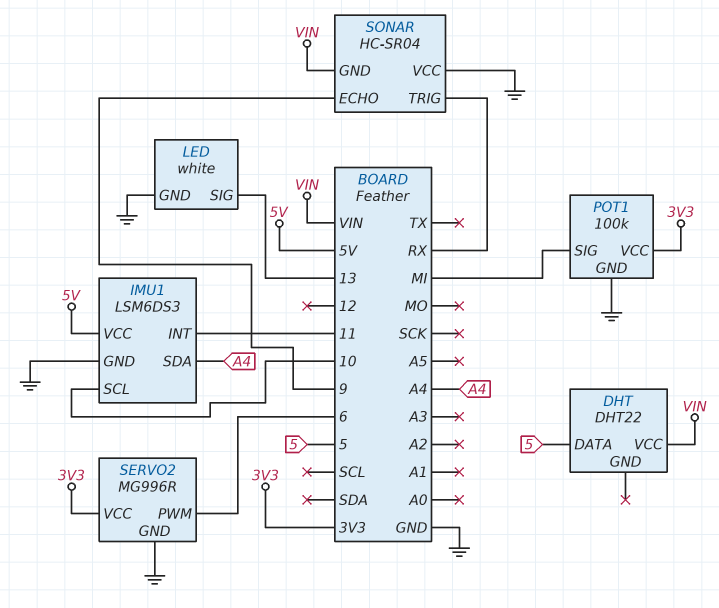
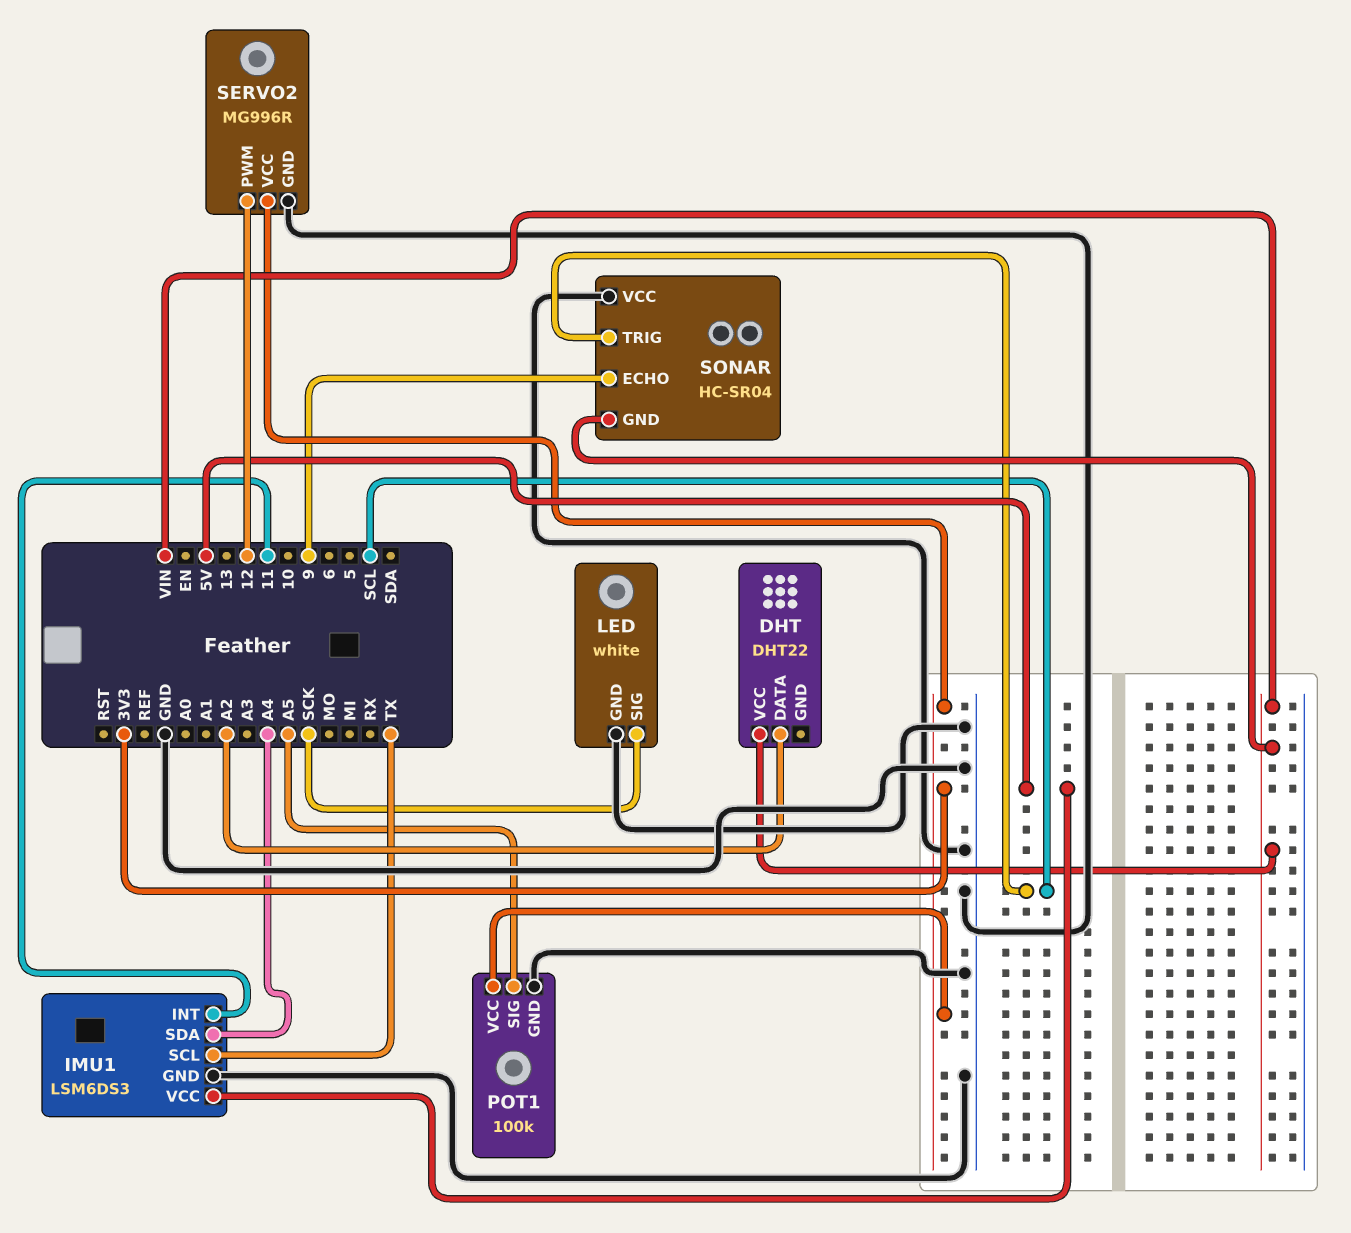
DHT pin DATA: 5 -> A2
IMU1 pin SCL: 10 -> TX
LED pin SIG: 13 -> SCK
POT1 pin SIG: MI -> A5
SERVO2 pin PWM: 6 -> 12
SONAR pin TRIG: RX -> SCL

